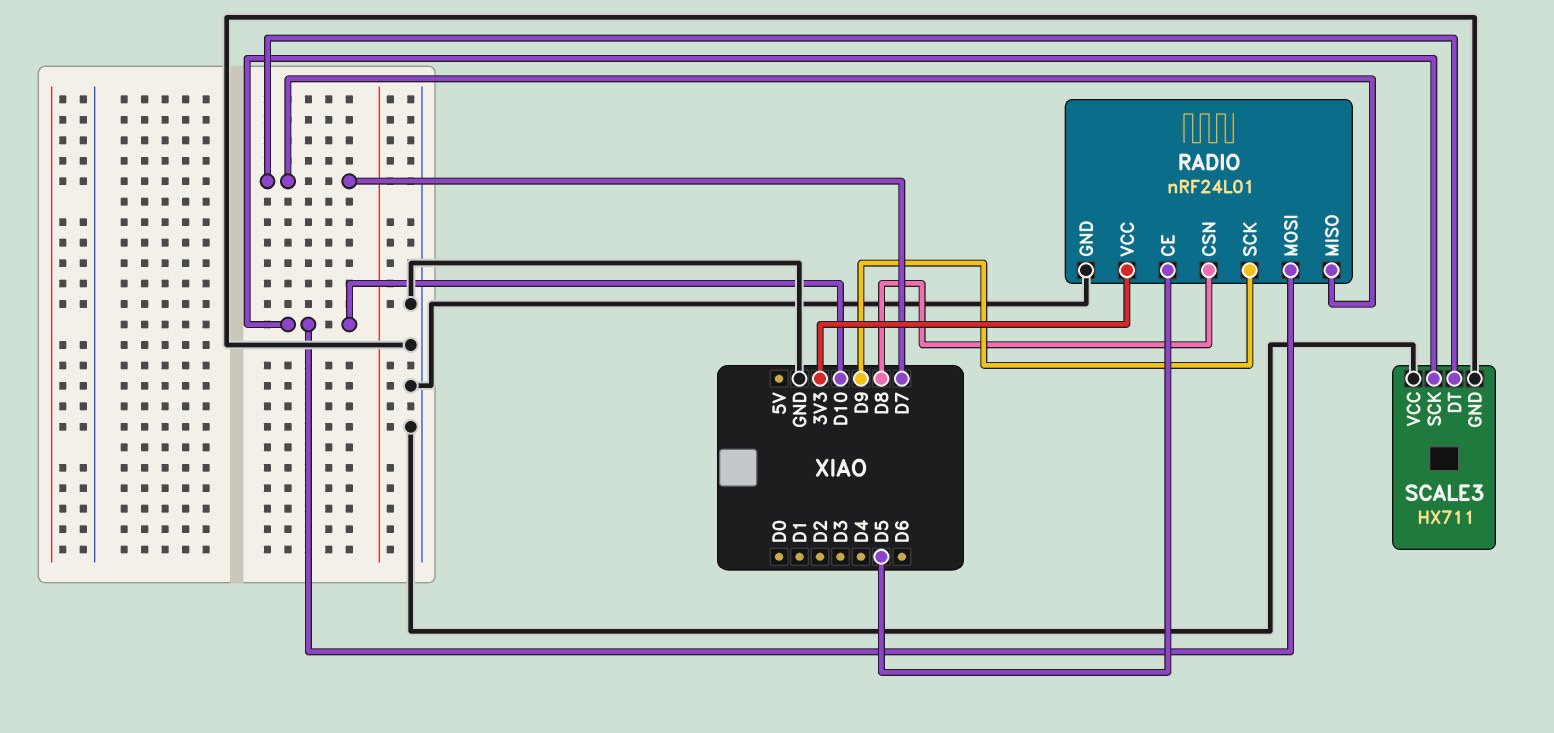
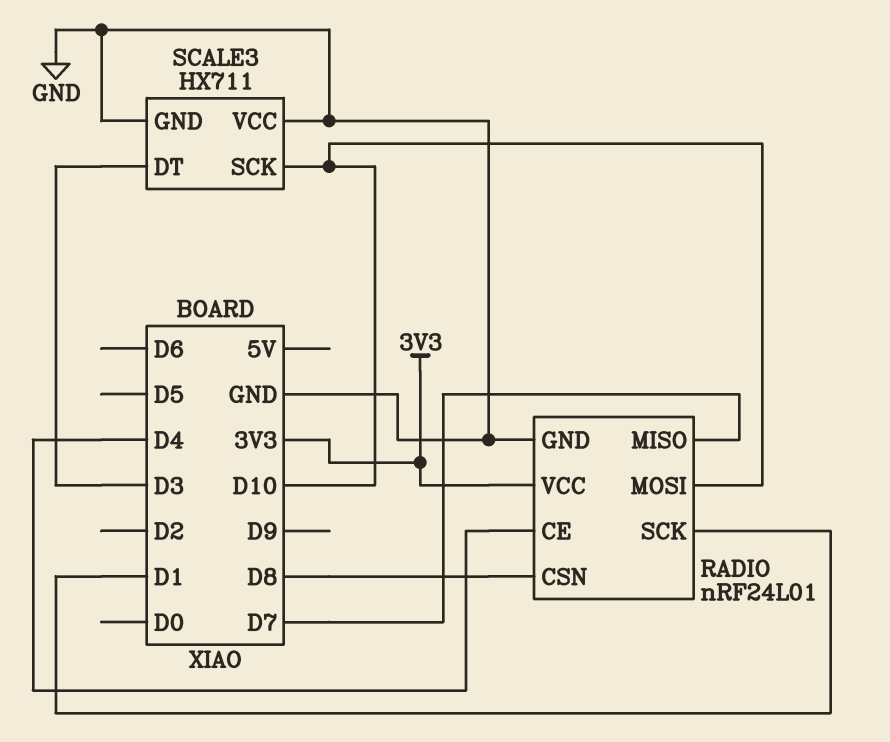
RADIO pin CE: D5 -> D4
RADIO pin SCK: D9 -> D1
SCALE3 pin DT: D7 -> D3

